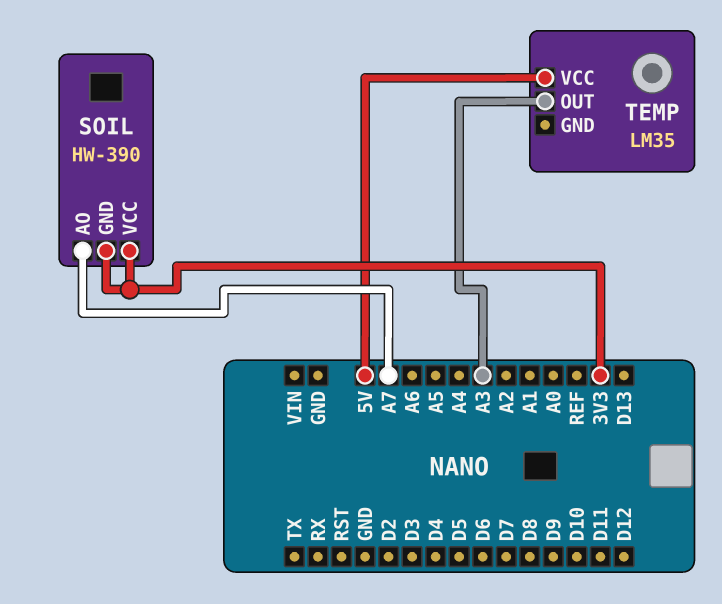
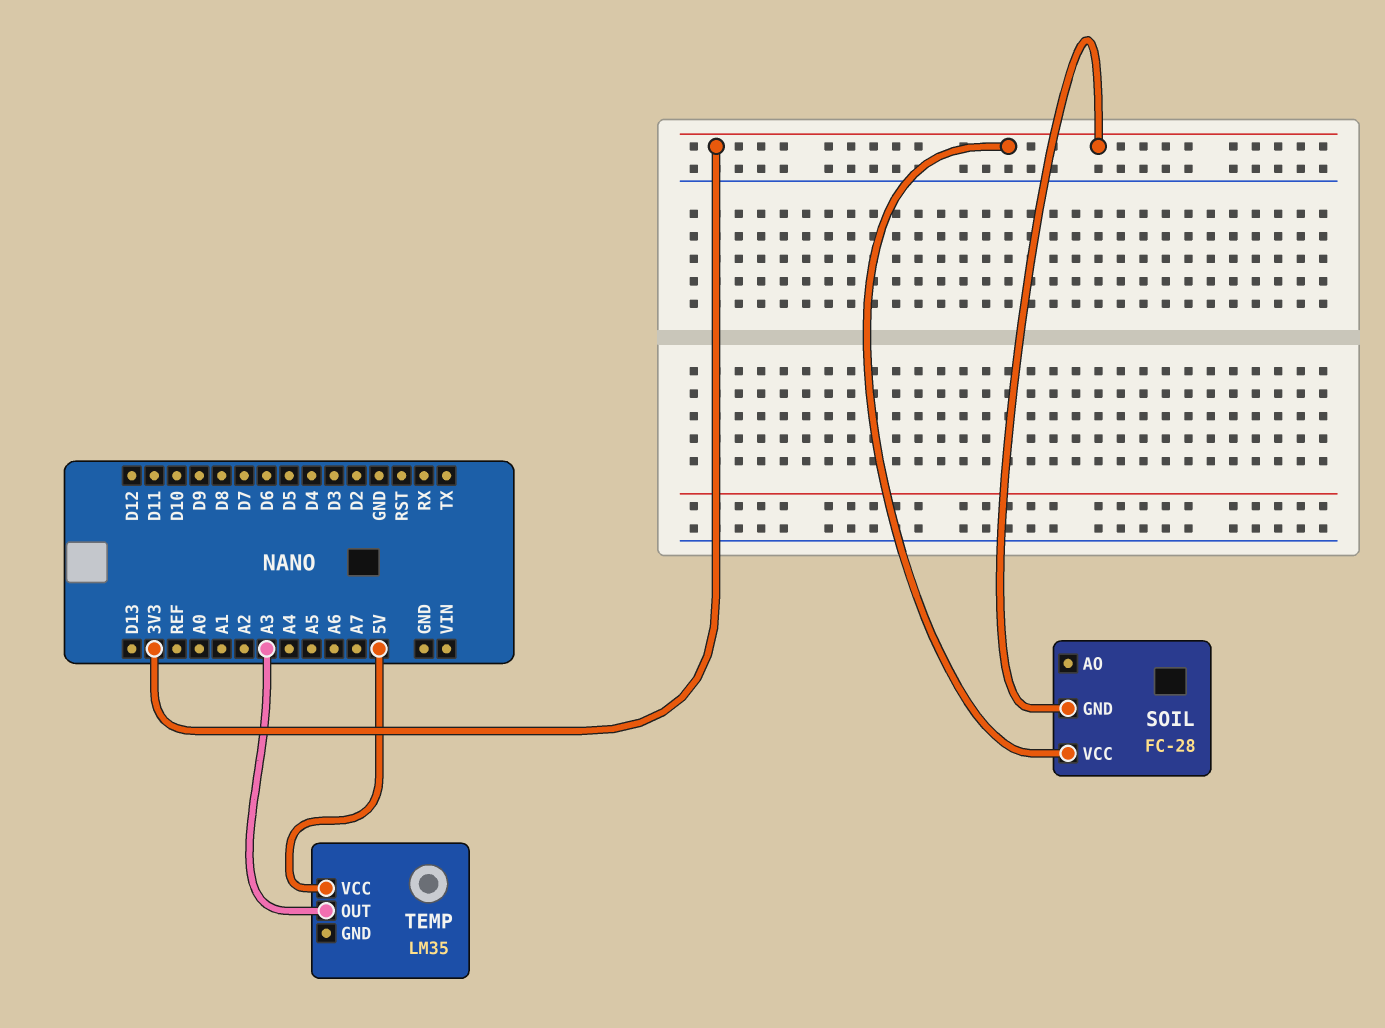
SOIL: HW-390 -> FC-28
SOIL pin AO: A7 -> none

